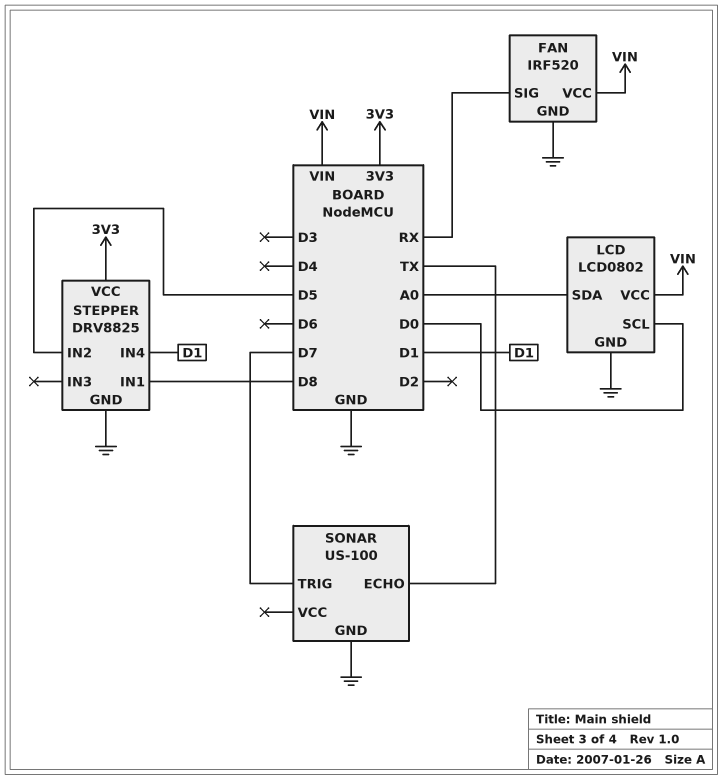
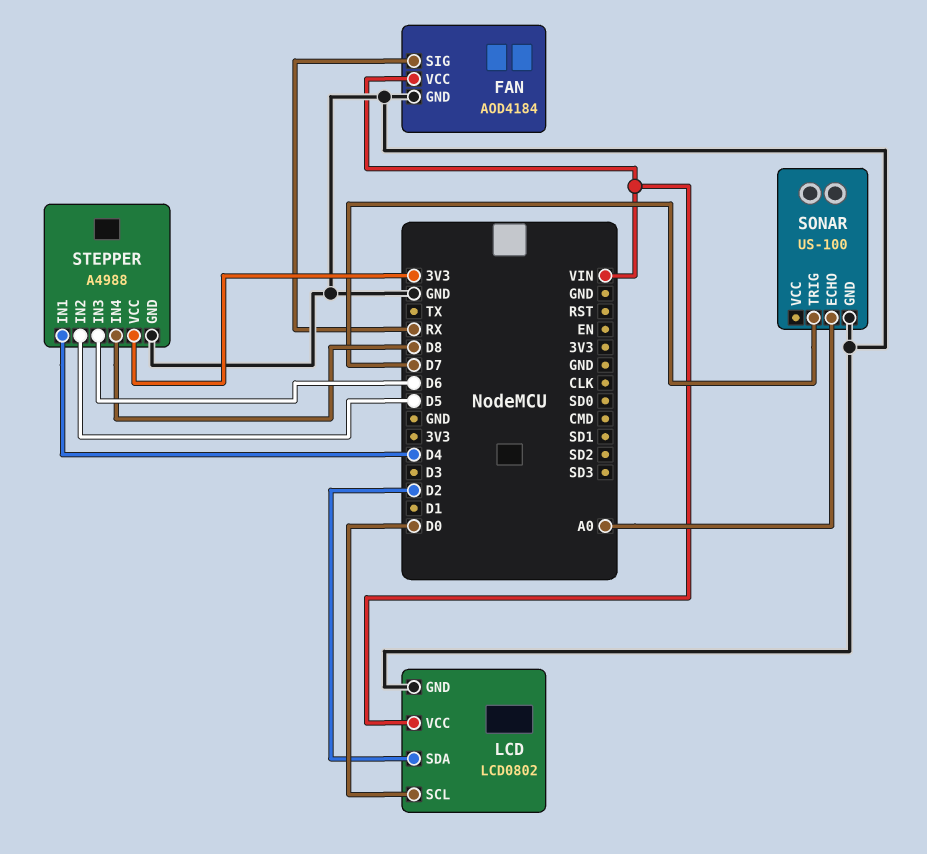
FAN: IRF520 -> AOD4184
LCD pin SDA: A0 -> D2
SONAR pin ECHO: TX -> A0
STEPPER: DRV8825 -> A4988
STEPPER pin IN1: D8 -> D4
STEPPER pin IN3: none -> D6
STEPPER pin IN4: D1 -> D8

